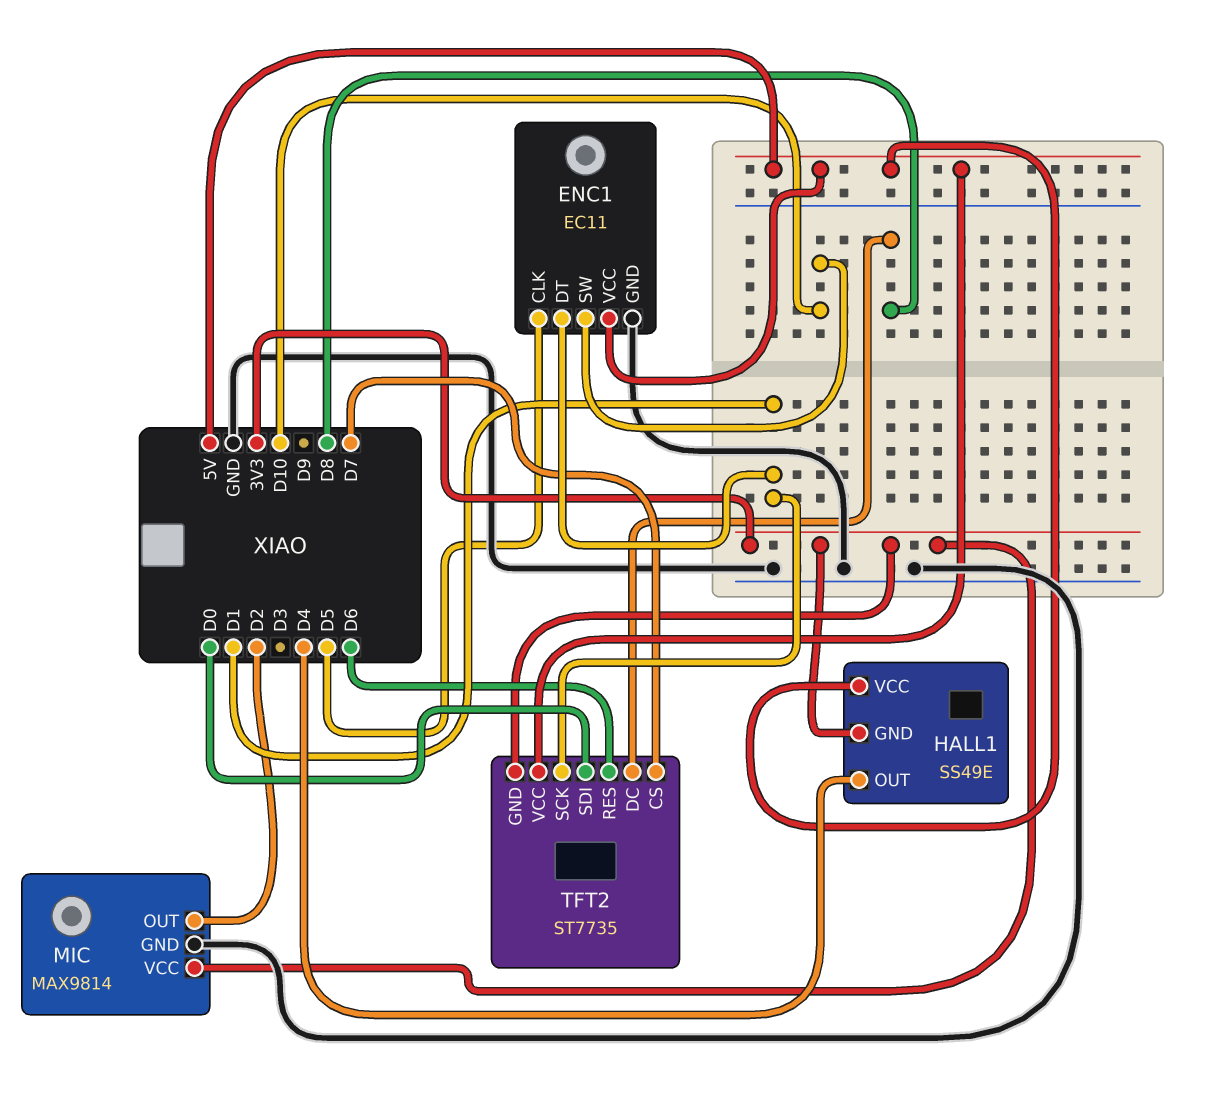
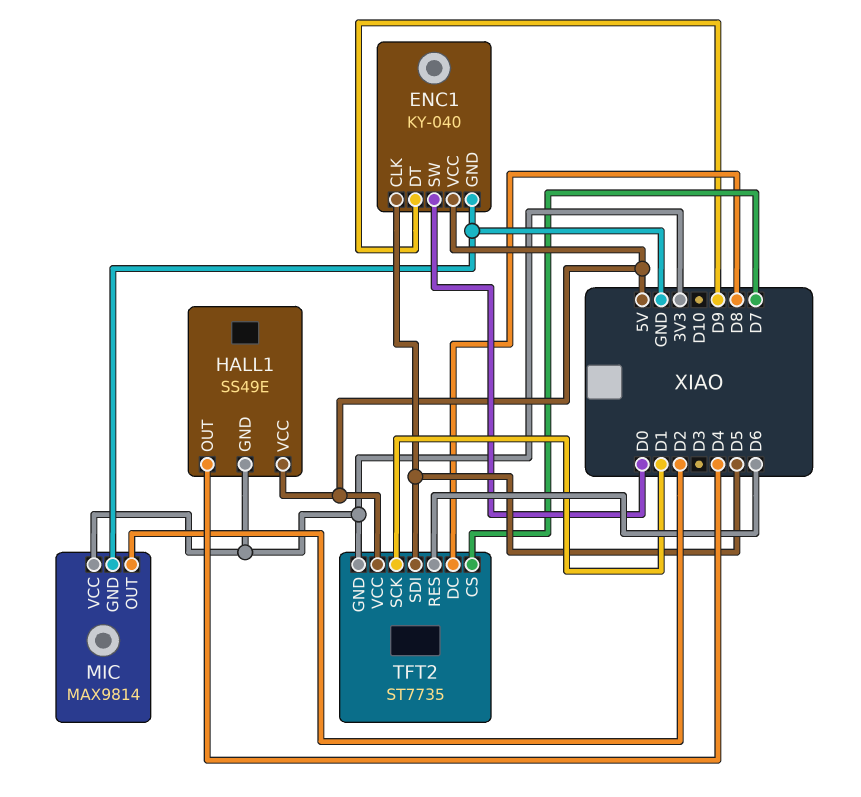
ENC1: EC11 -> KY-040
ENC1 pin DT: D1 -> D9
ENC1 pin SW: D10 -> D0
TFT2 pin SDI: D0 -> D5

